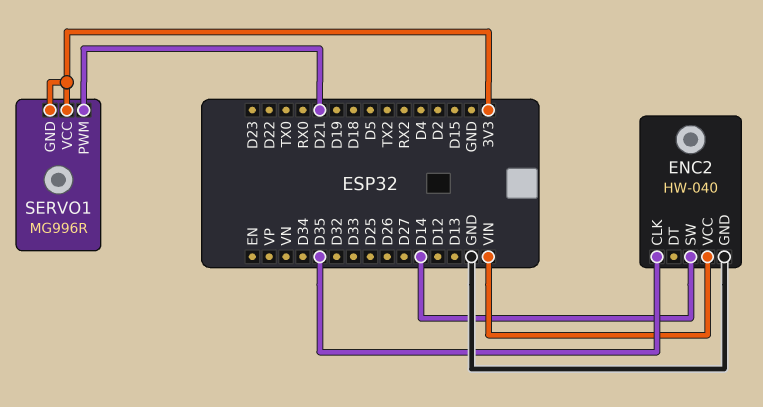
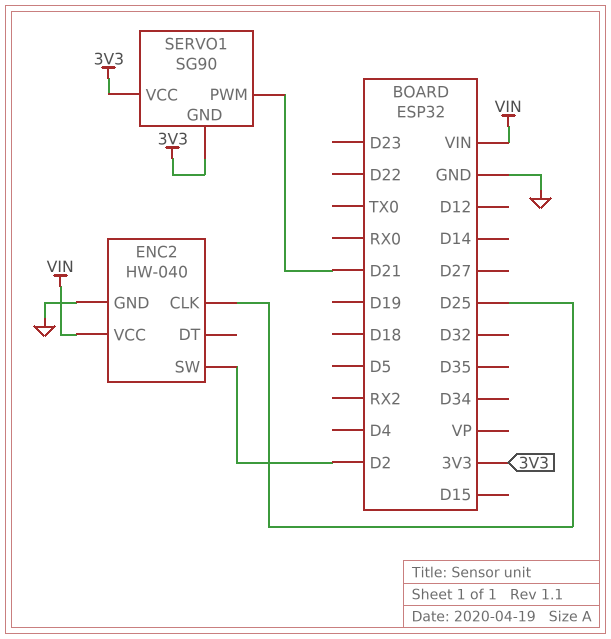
ENC2 pin CLK: D35 -> D25
ENC2 pin SW: D14 -> D2
SERVO1: MG996R -> SG90

